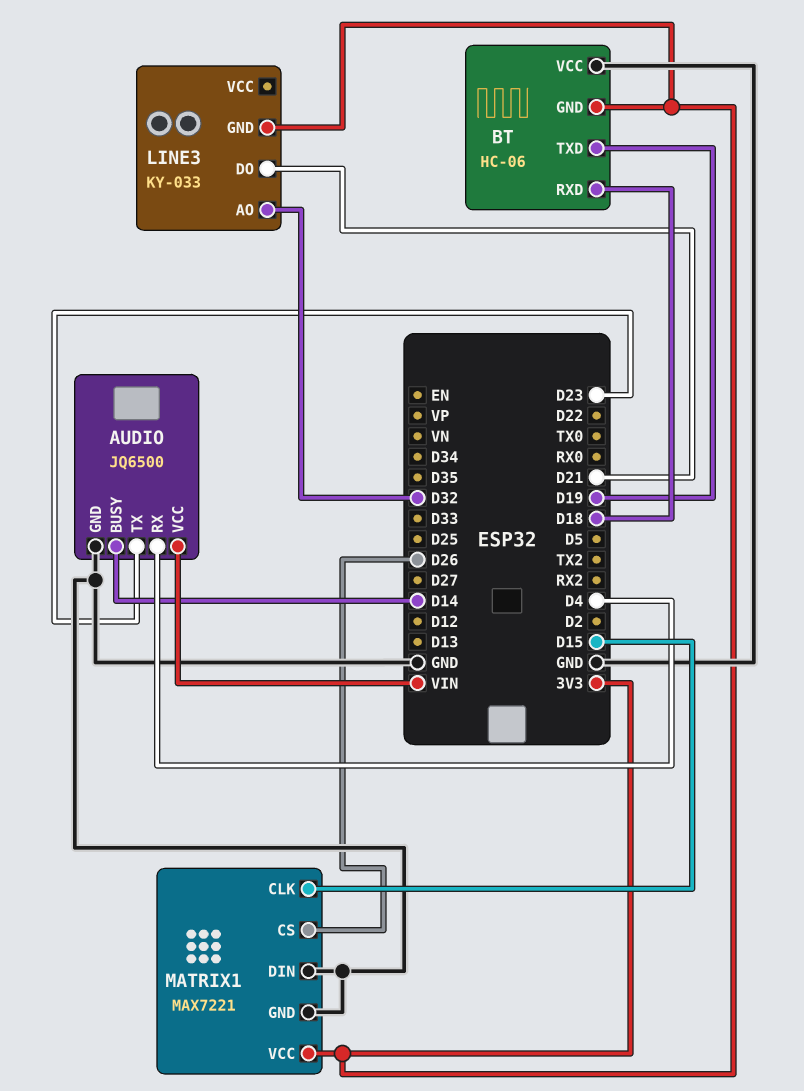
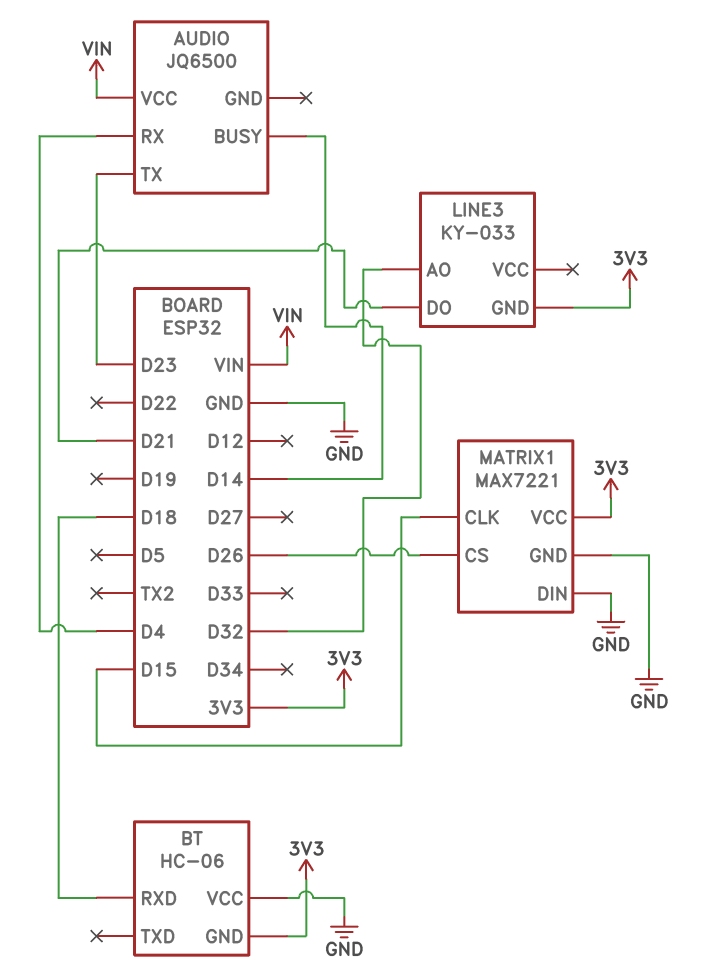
AUDIO pin GND: GND -> none
BT pin TXD: D19 -> none

